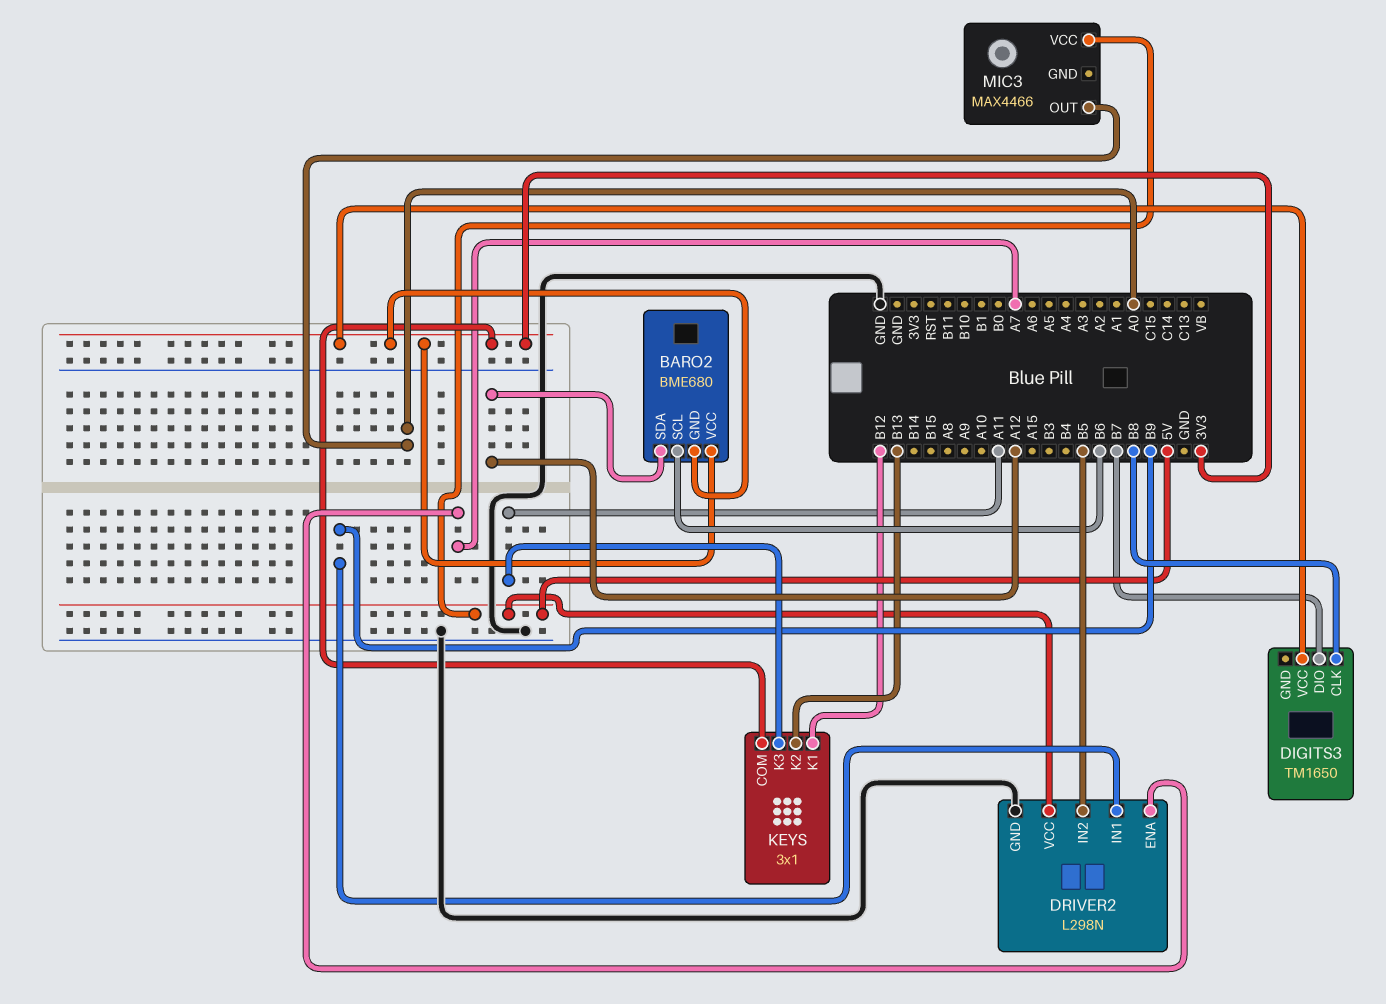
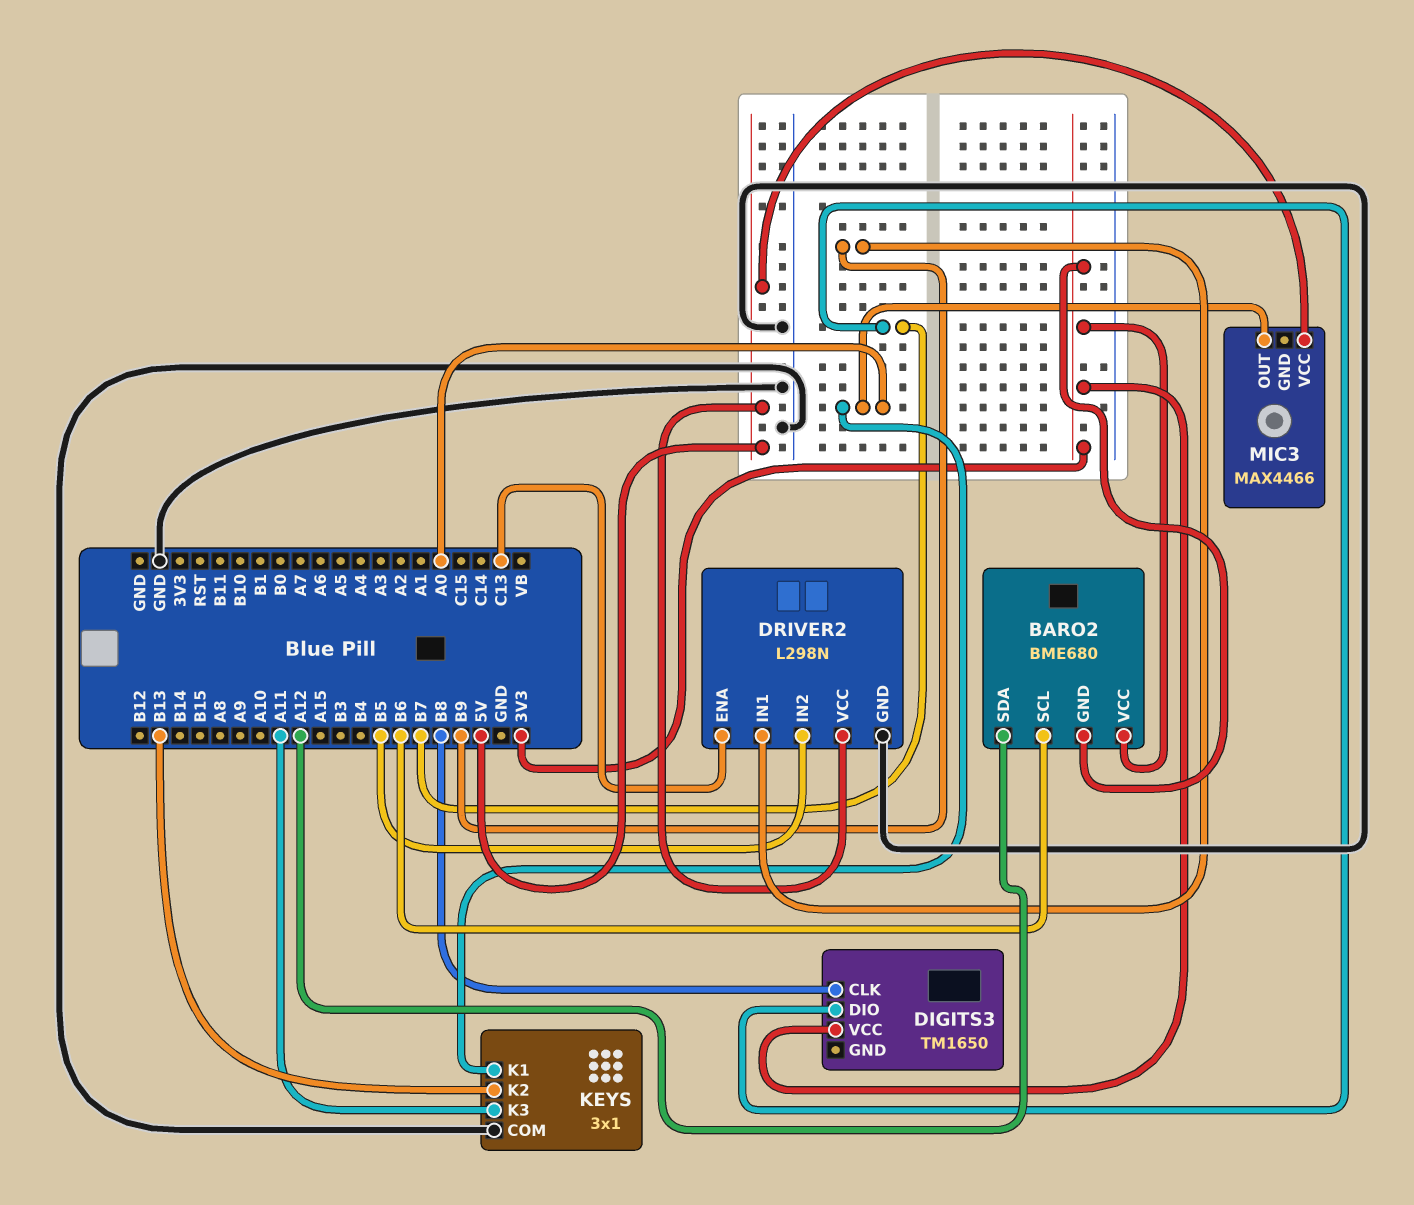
DRIVER2 pin ENA: A7 -> C13
KEYS pin COM: 3V3 -> GND
KEYS pin K1: B12 -> A0

